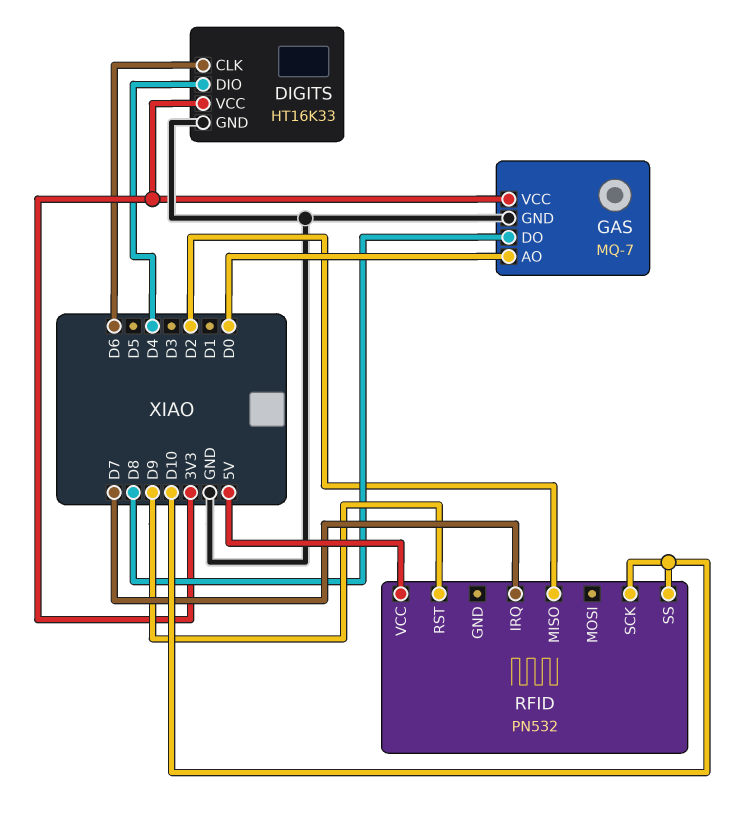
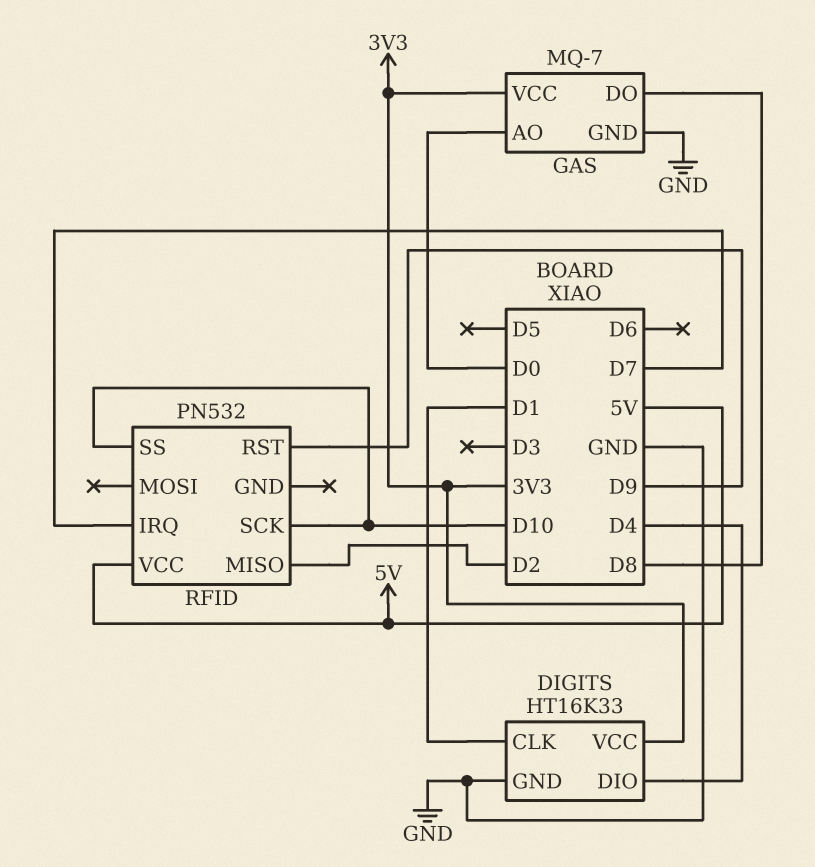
DIGITS pin CLK: D6 -> D1

